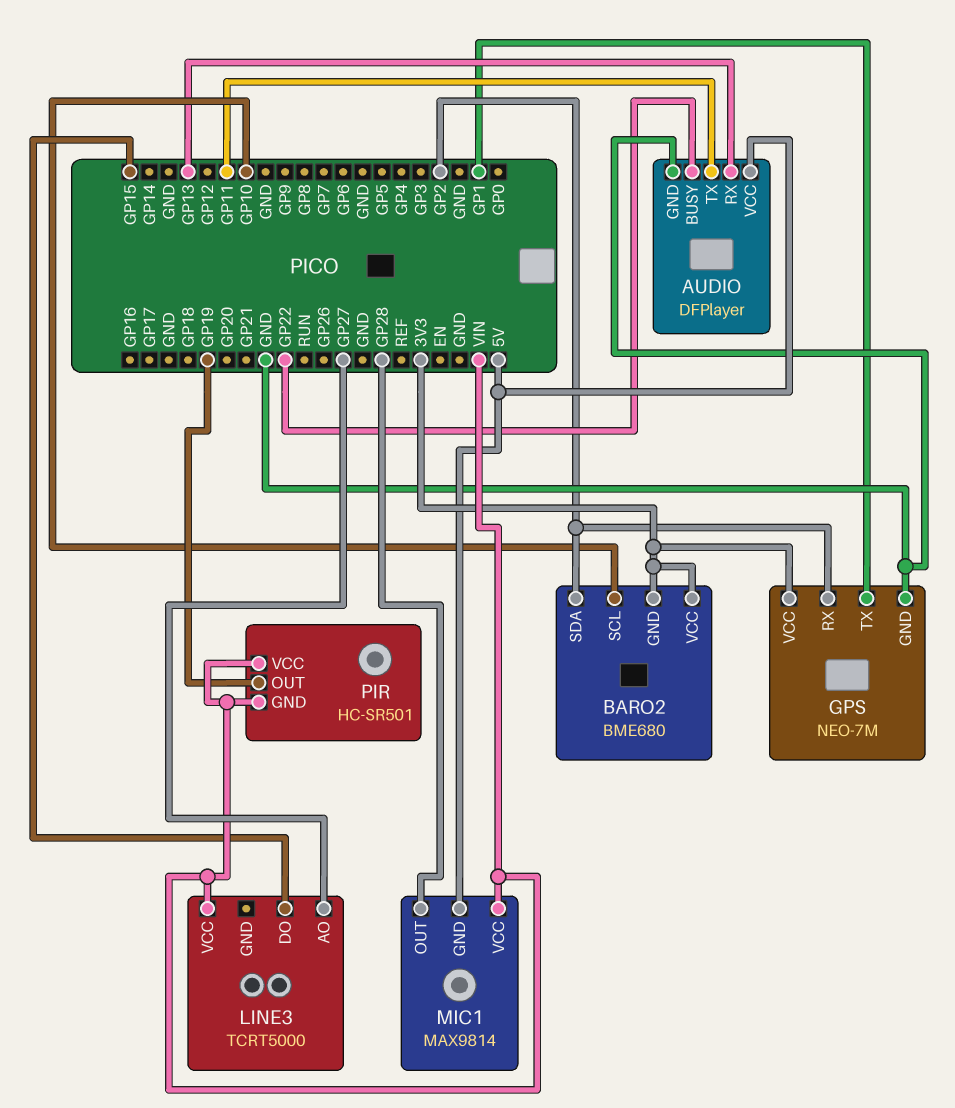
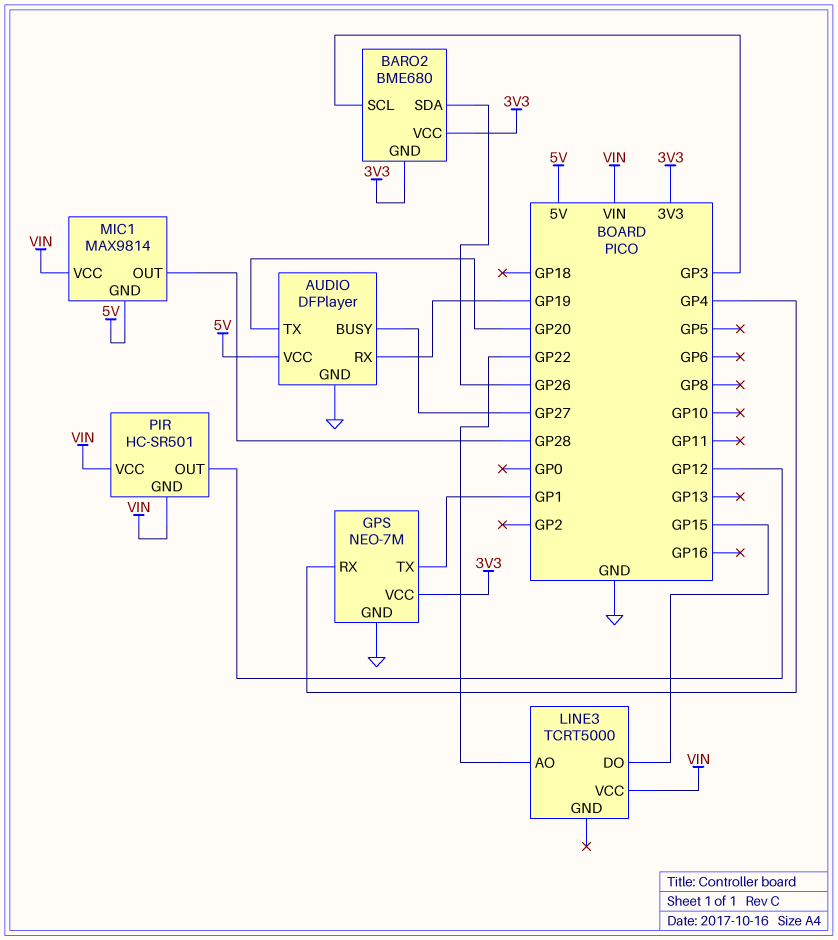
AUDIO pin BUSY: GP22 -> GP27
AUDIO pin RX: GP13 -> GP19
AUDIO pin TX: GP11 -> GP20
BARO2 pin SCL: GP10 -> GP3
BARO2 pin SDA: GP2 -> GP26
GPS pin RX: GP2 -> GP4
LINE3 pin AO: GP27 -> GP22
PIR pin OUT: GP19 -> GP12

